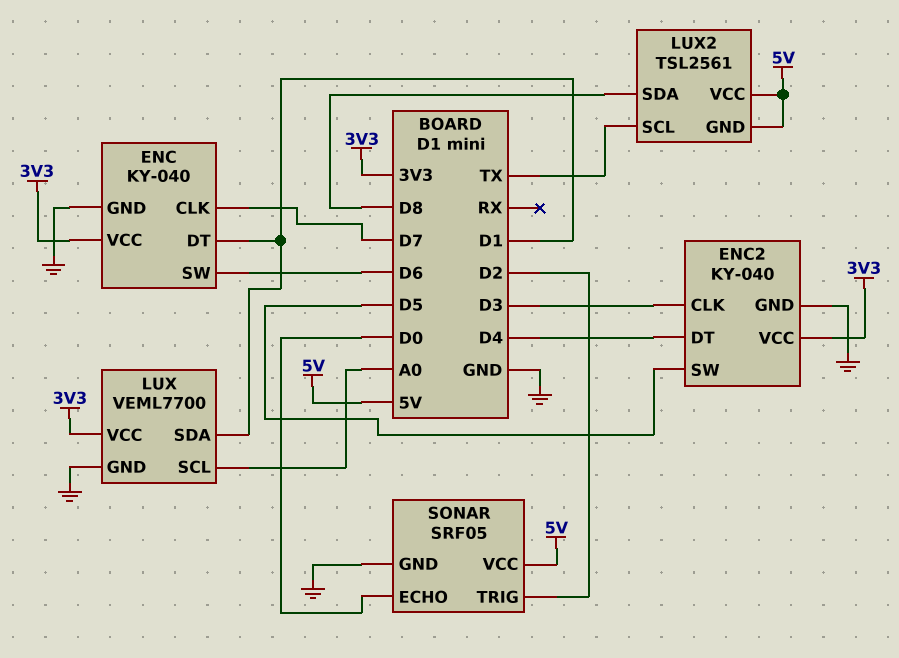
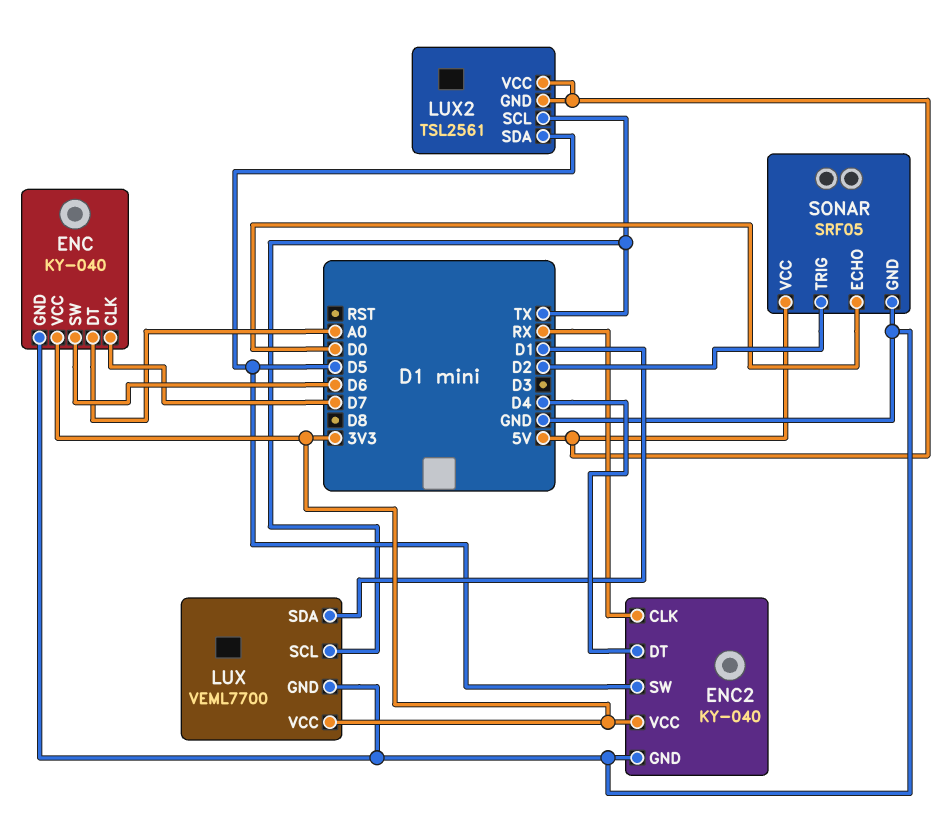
ENC pin DT: D1 -> A0
ENC2 pin CLK: D3 -> RX
LUX pin SCL: A0 -> TX
LUX2 pin SDA: D8 -> D5

